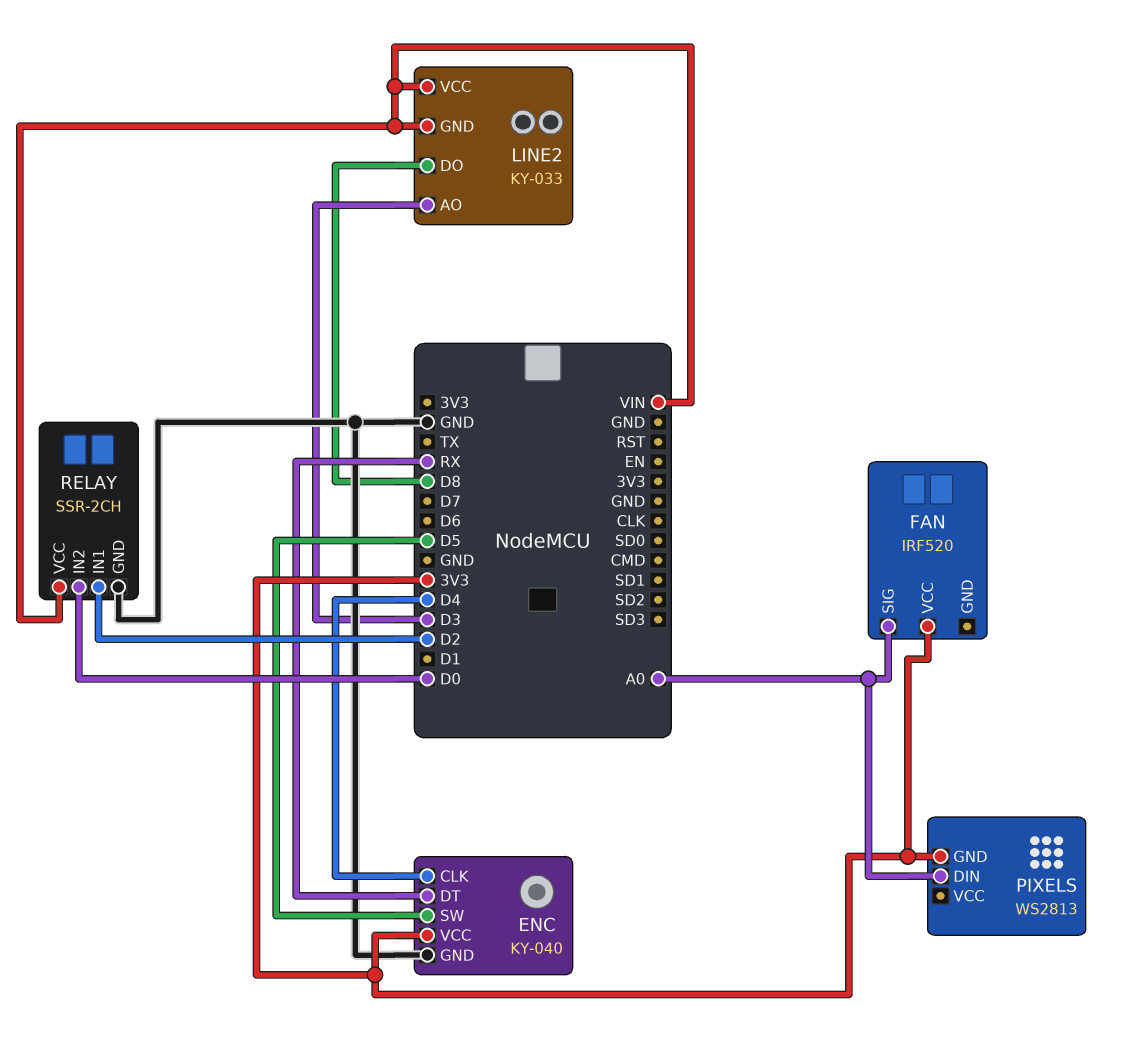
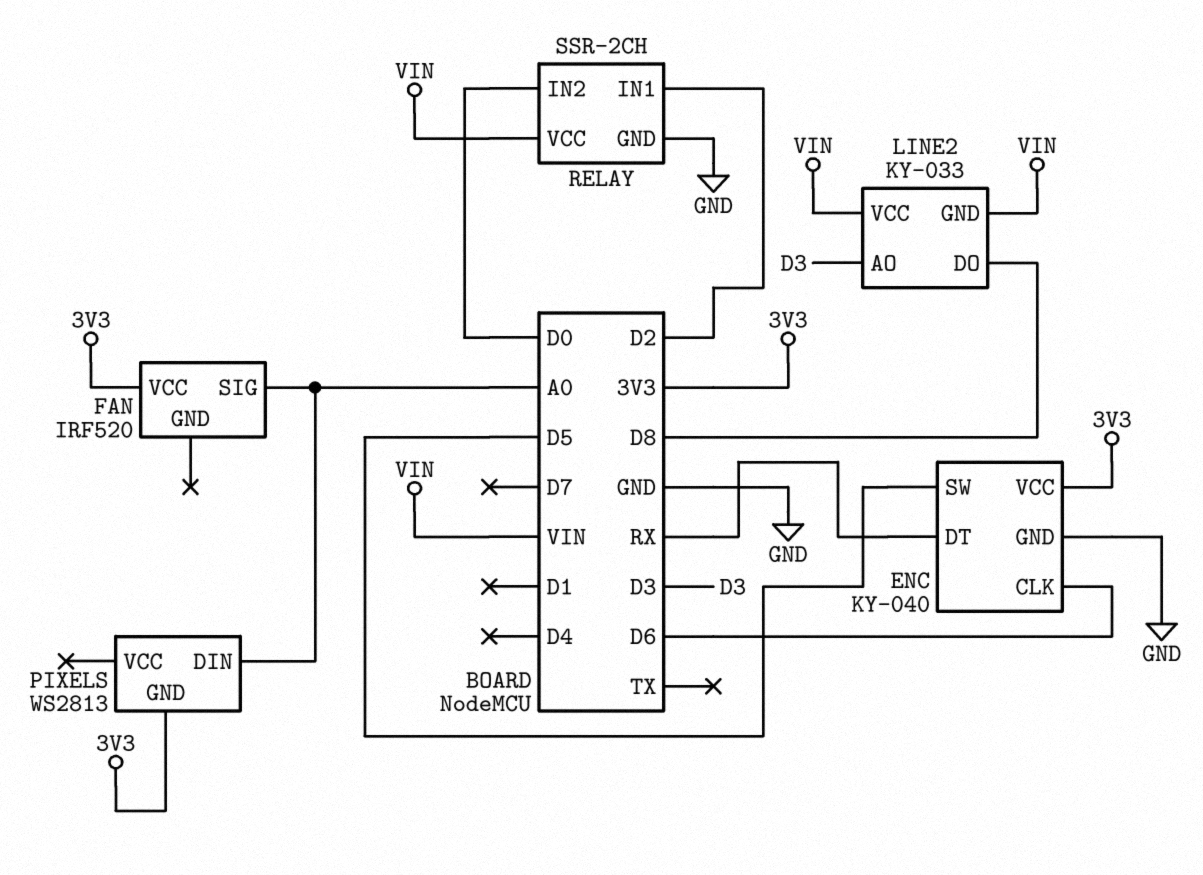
ENC pin CLK: D4 -> D6

